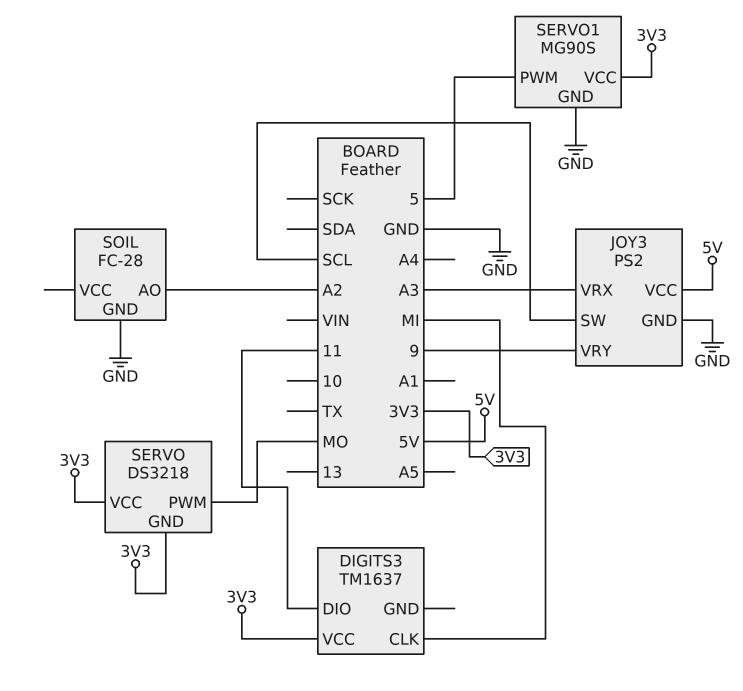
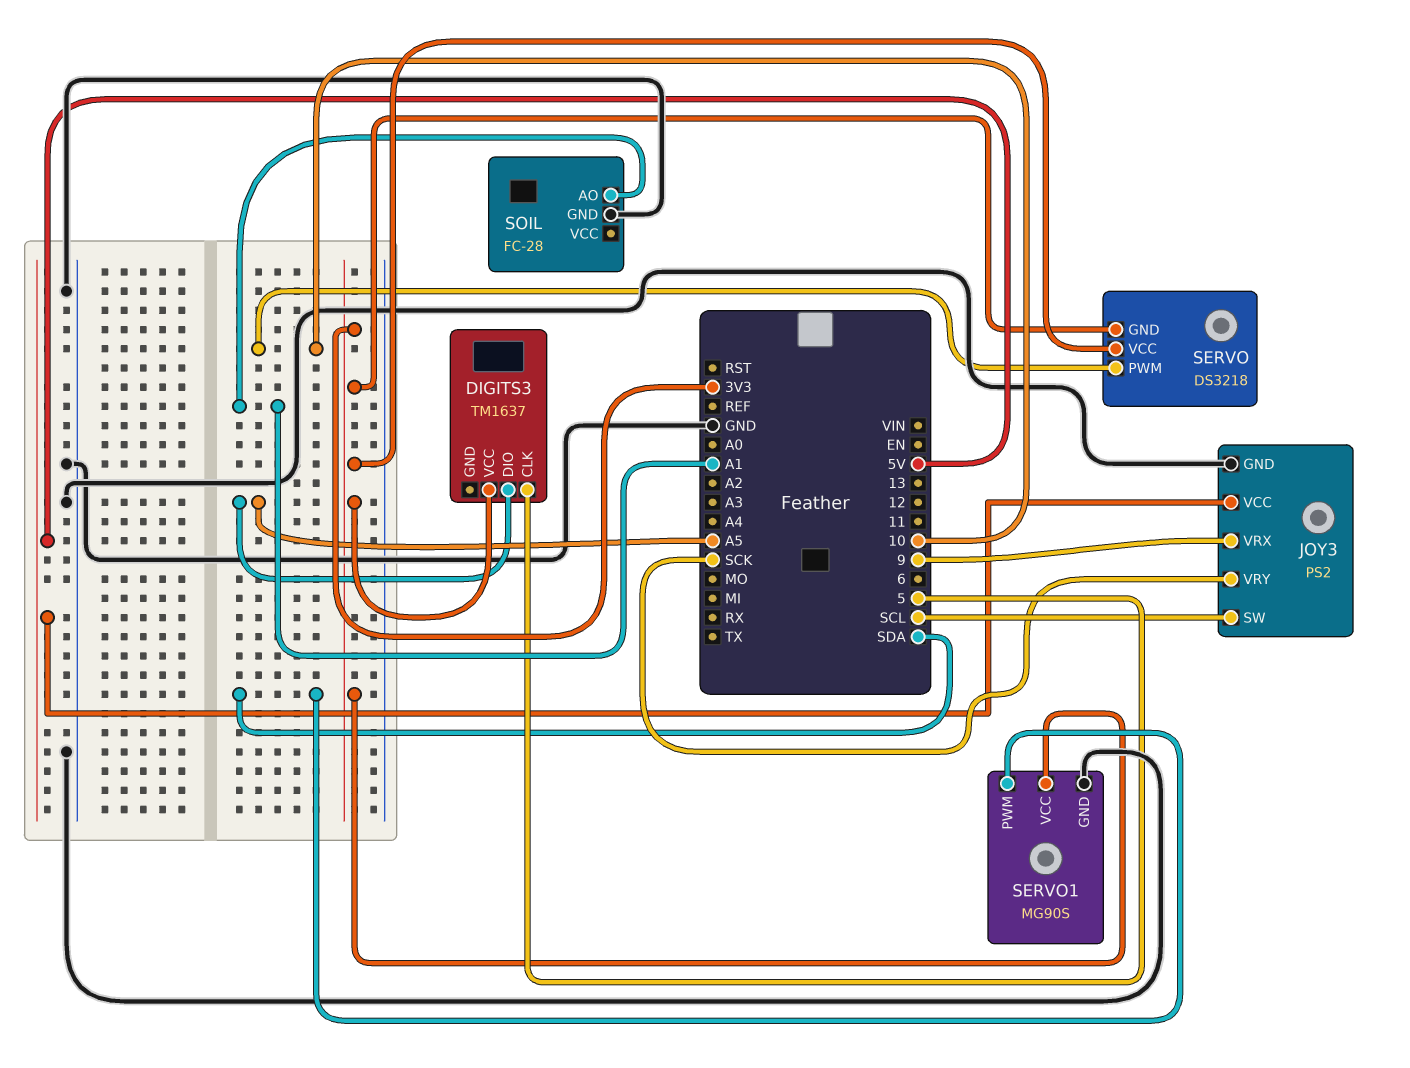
DIGITS3 pin CLK: MI -> 5
DIGITS3 pin DIO: 11 -> A5
JOY3 pin VRX: A3 -> 9
JOY3 pin VRY: 9 -> SCK
SERVO pin PWM: MO -> 10
SERVO1 pin PWM: 5 -> SDA
SOIL pin AO: A2 -> A1

